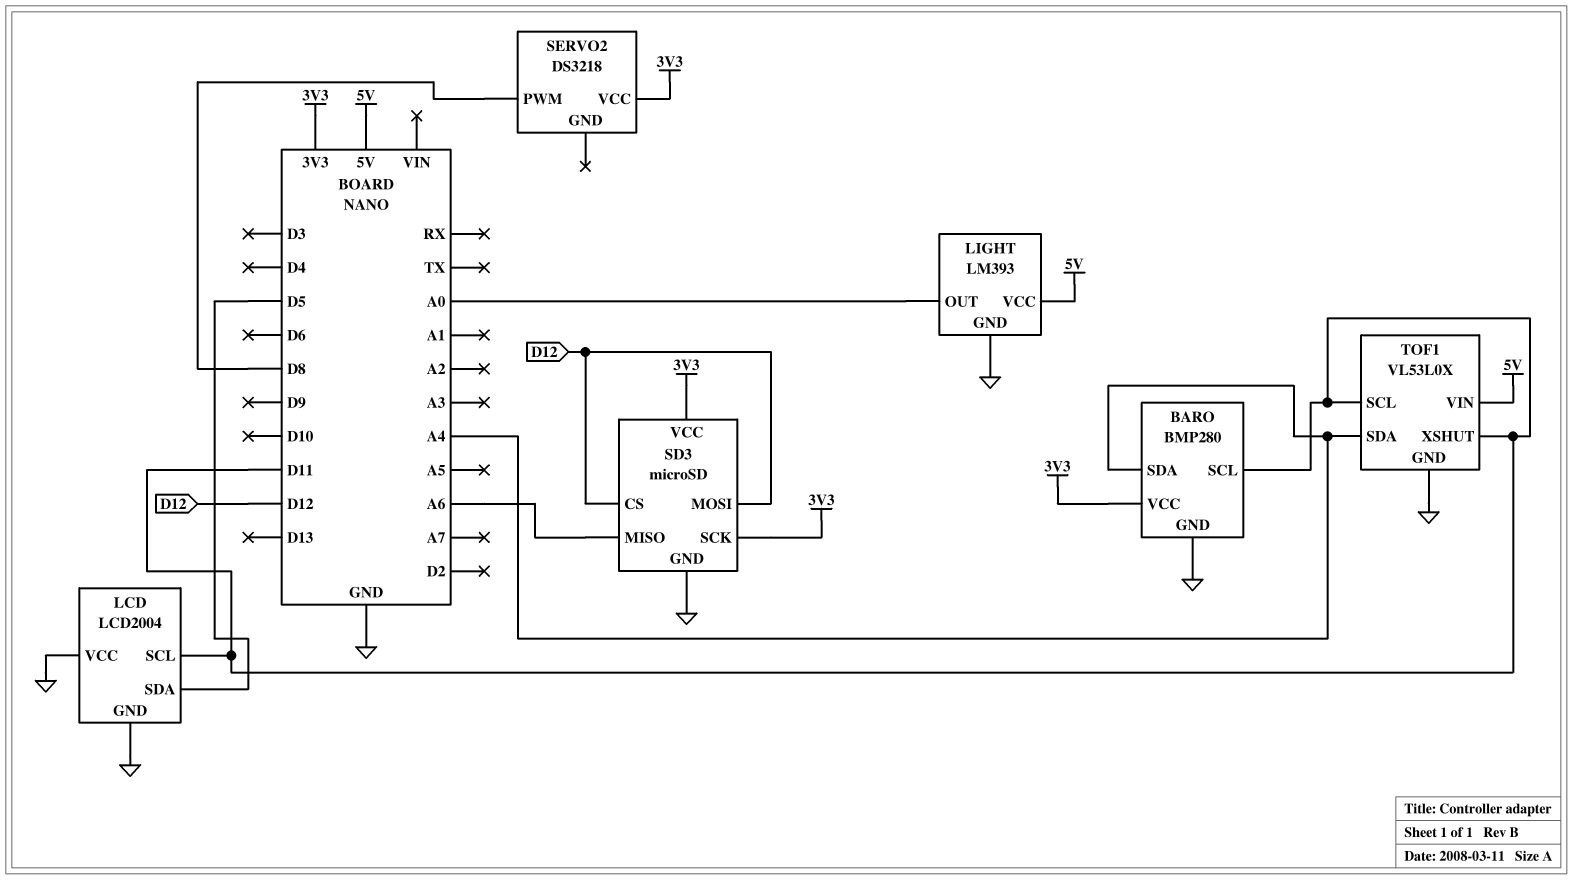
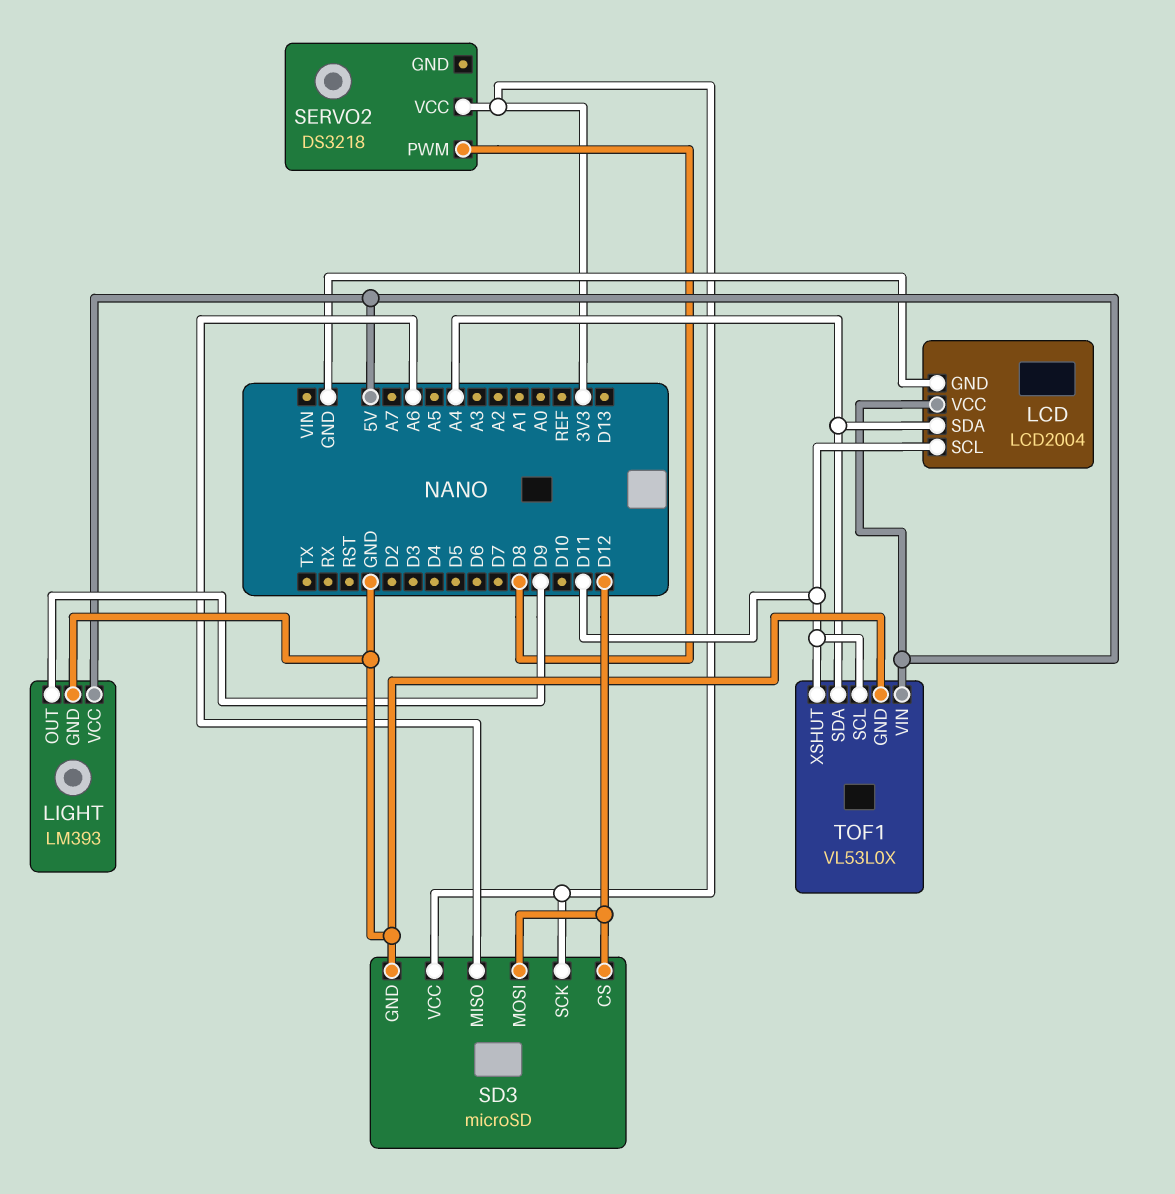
BARO: BMP280 -> none
BARO pin GND: GND -> none
BARO pin SCL: D11 -> none
BARO pin SDA: A4 -> none
BARO pin VCC: 3V3 -> none
LCD pin SDA: D5 -> A4
LCD pin VCC: GND -> 5V
LIGHT pin OUT: A0 -> D9

